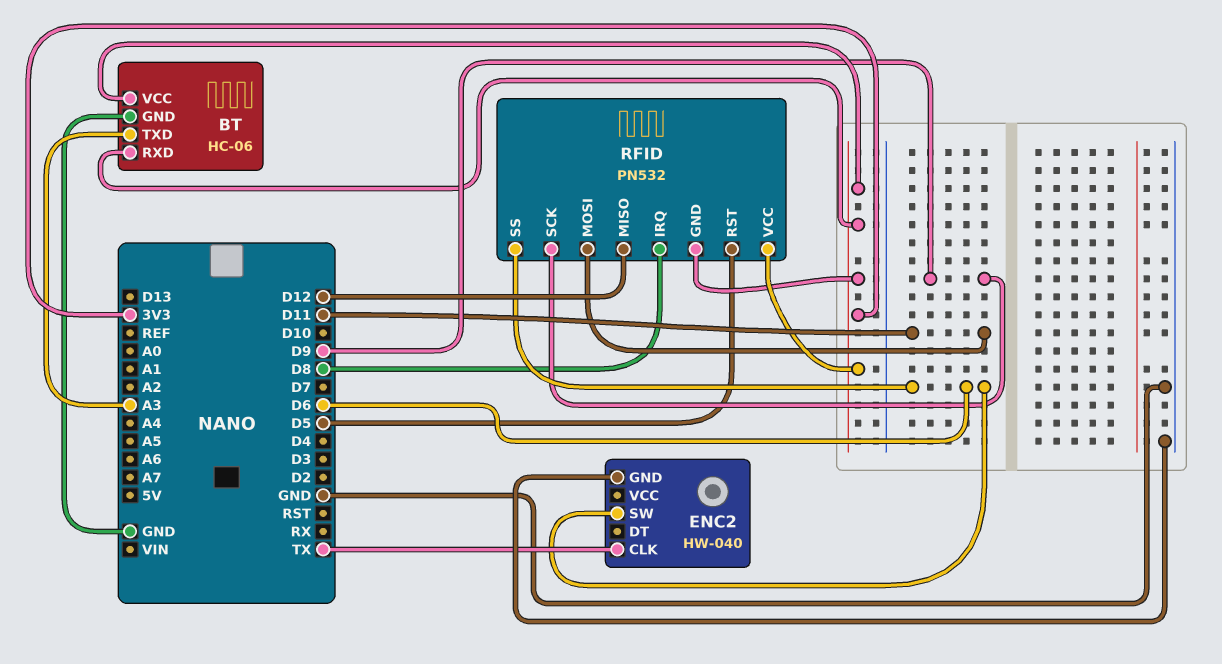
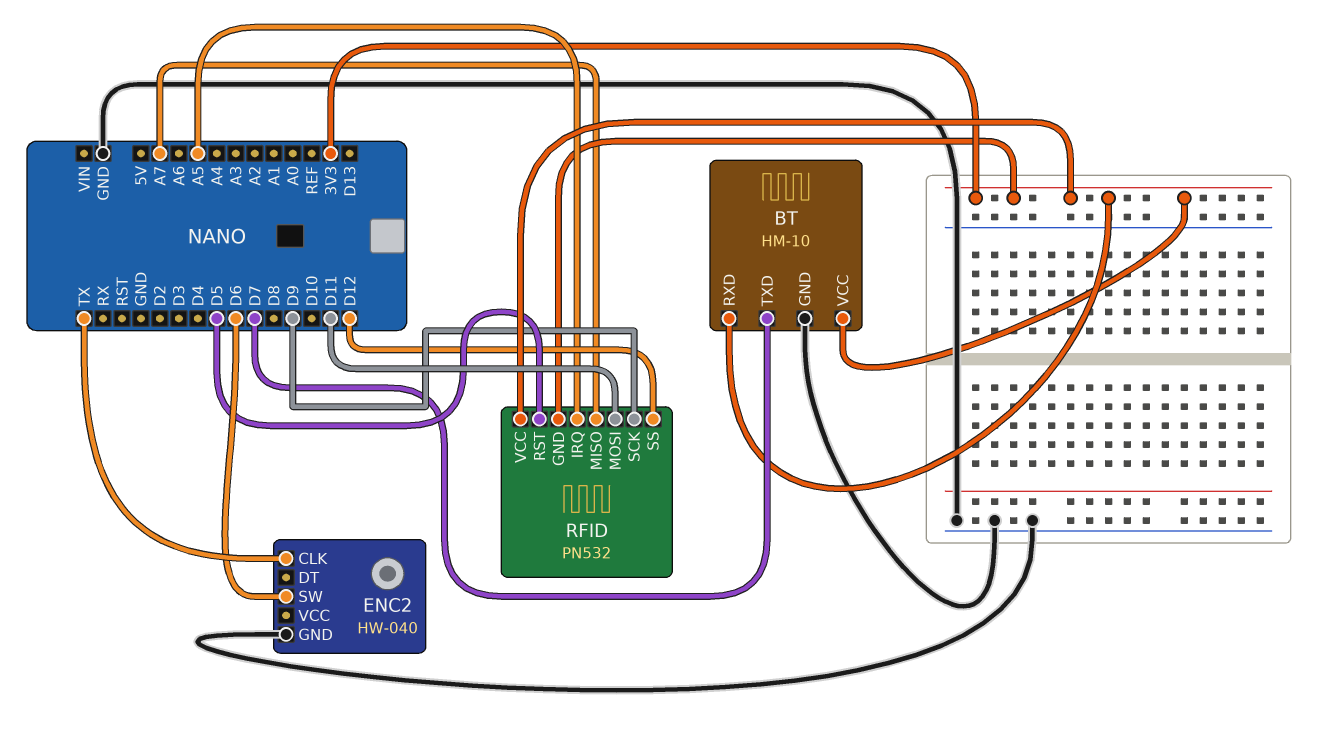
BT: HC-06 -> HM-10
BT pin TXD: A3 -> D7
RFID pin IRQ: D8 -> A5
RFID pin MISO: D12 -> A7
RFID pin SS: D6 -> D12

